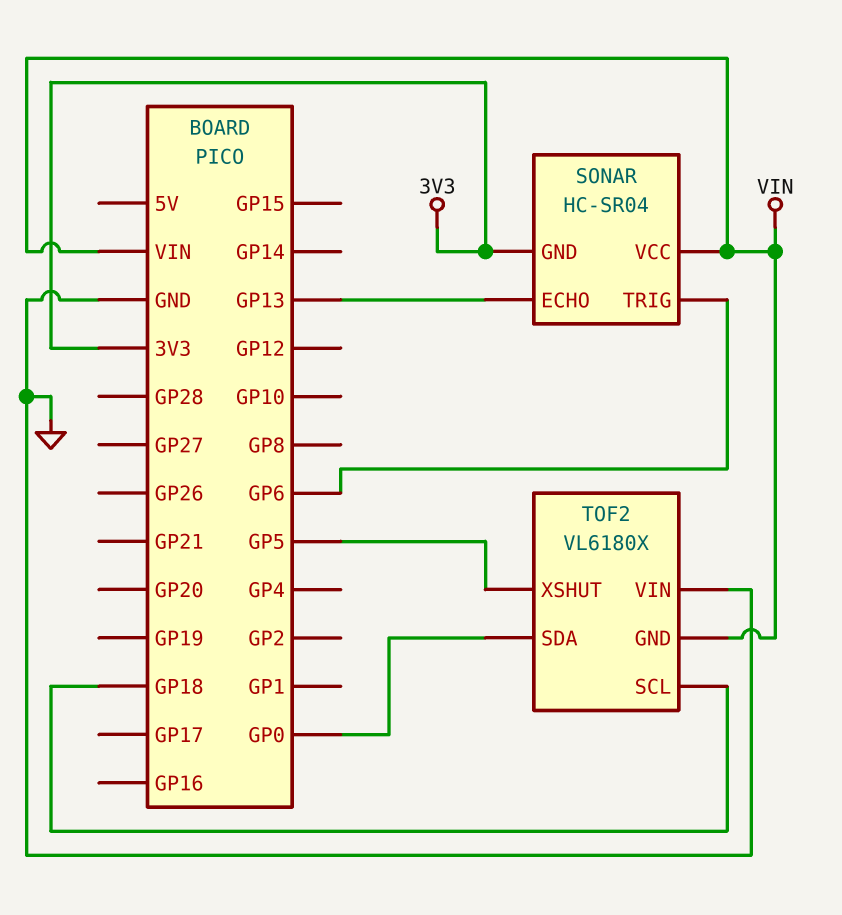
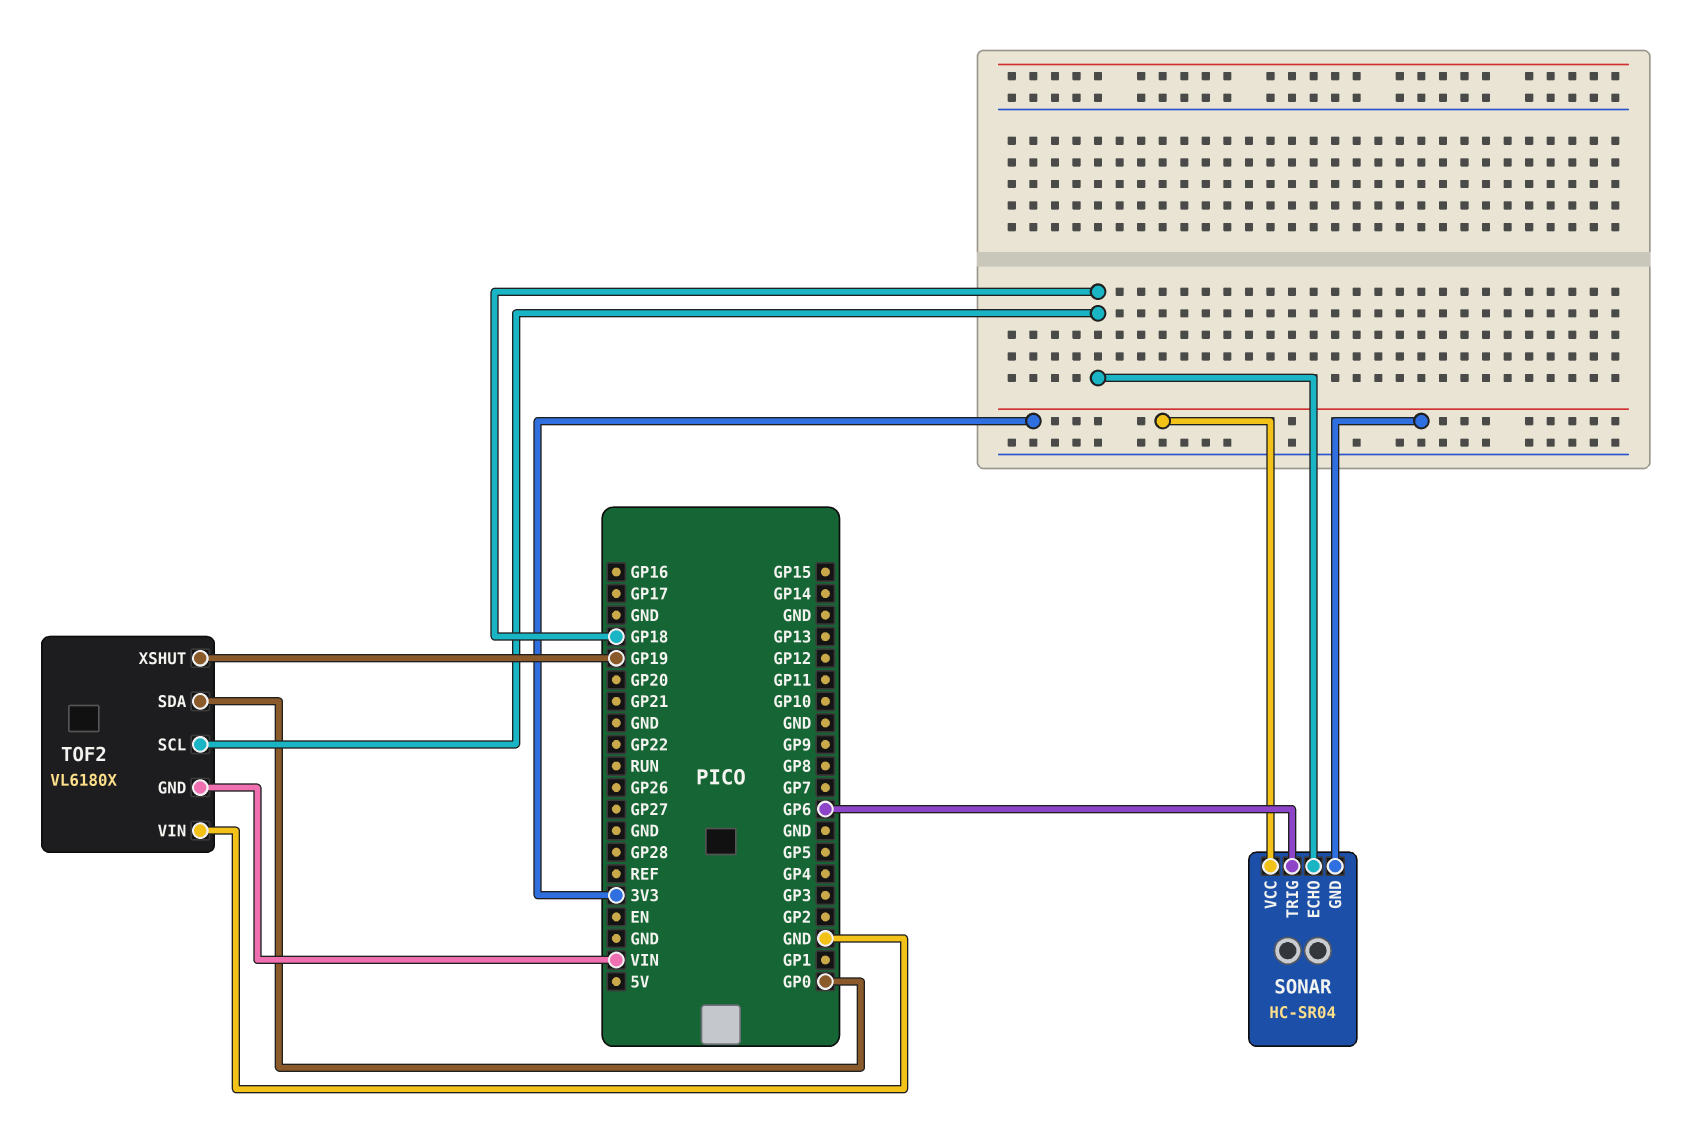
SONAR pin ECHO: GP13 -> GP18
SONAR pin VCC: VIN -> 3V3
TOF2 pin XSHUT: GP5 -> GP19

